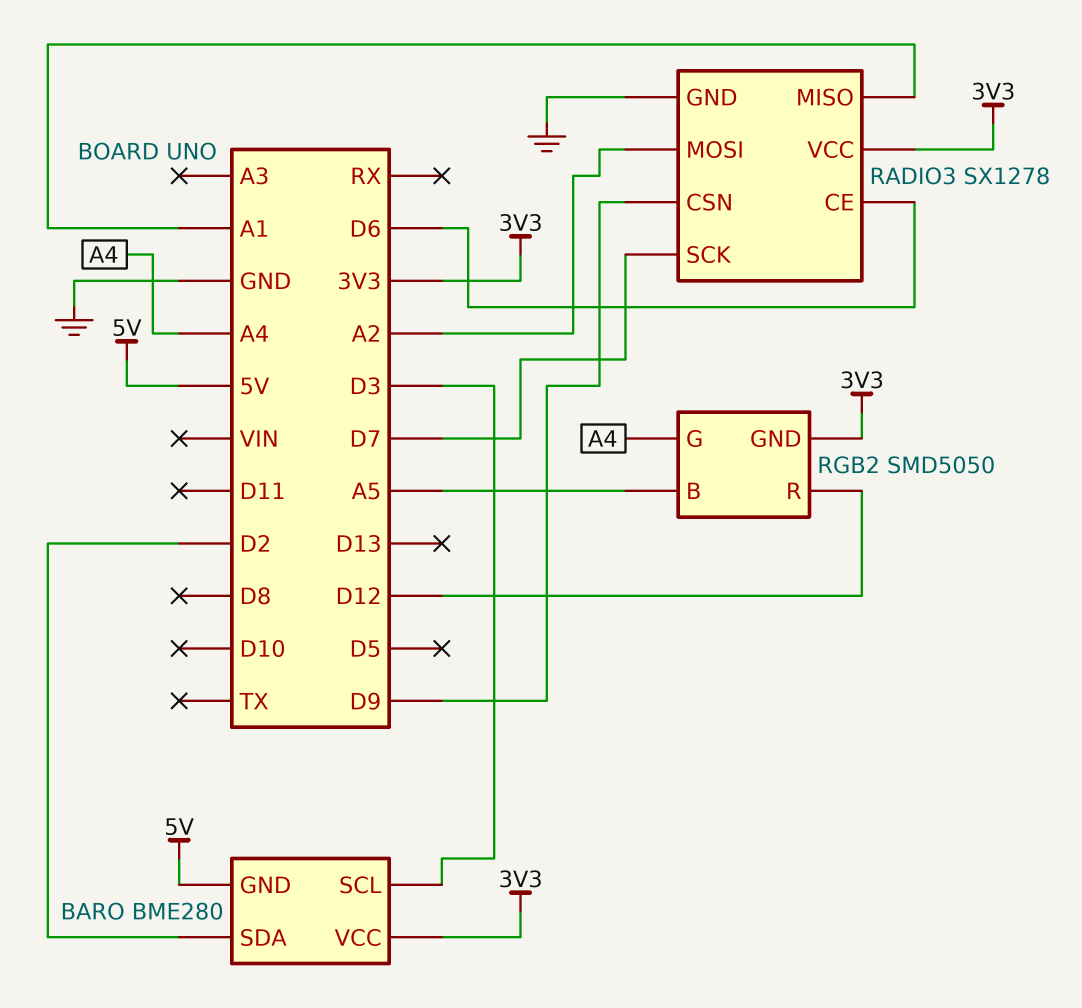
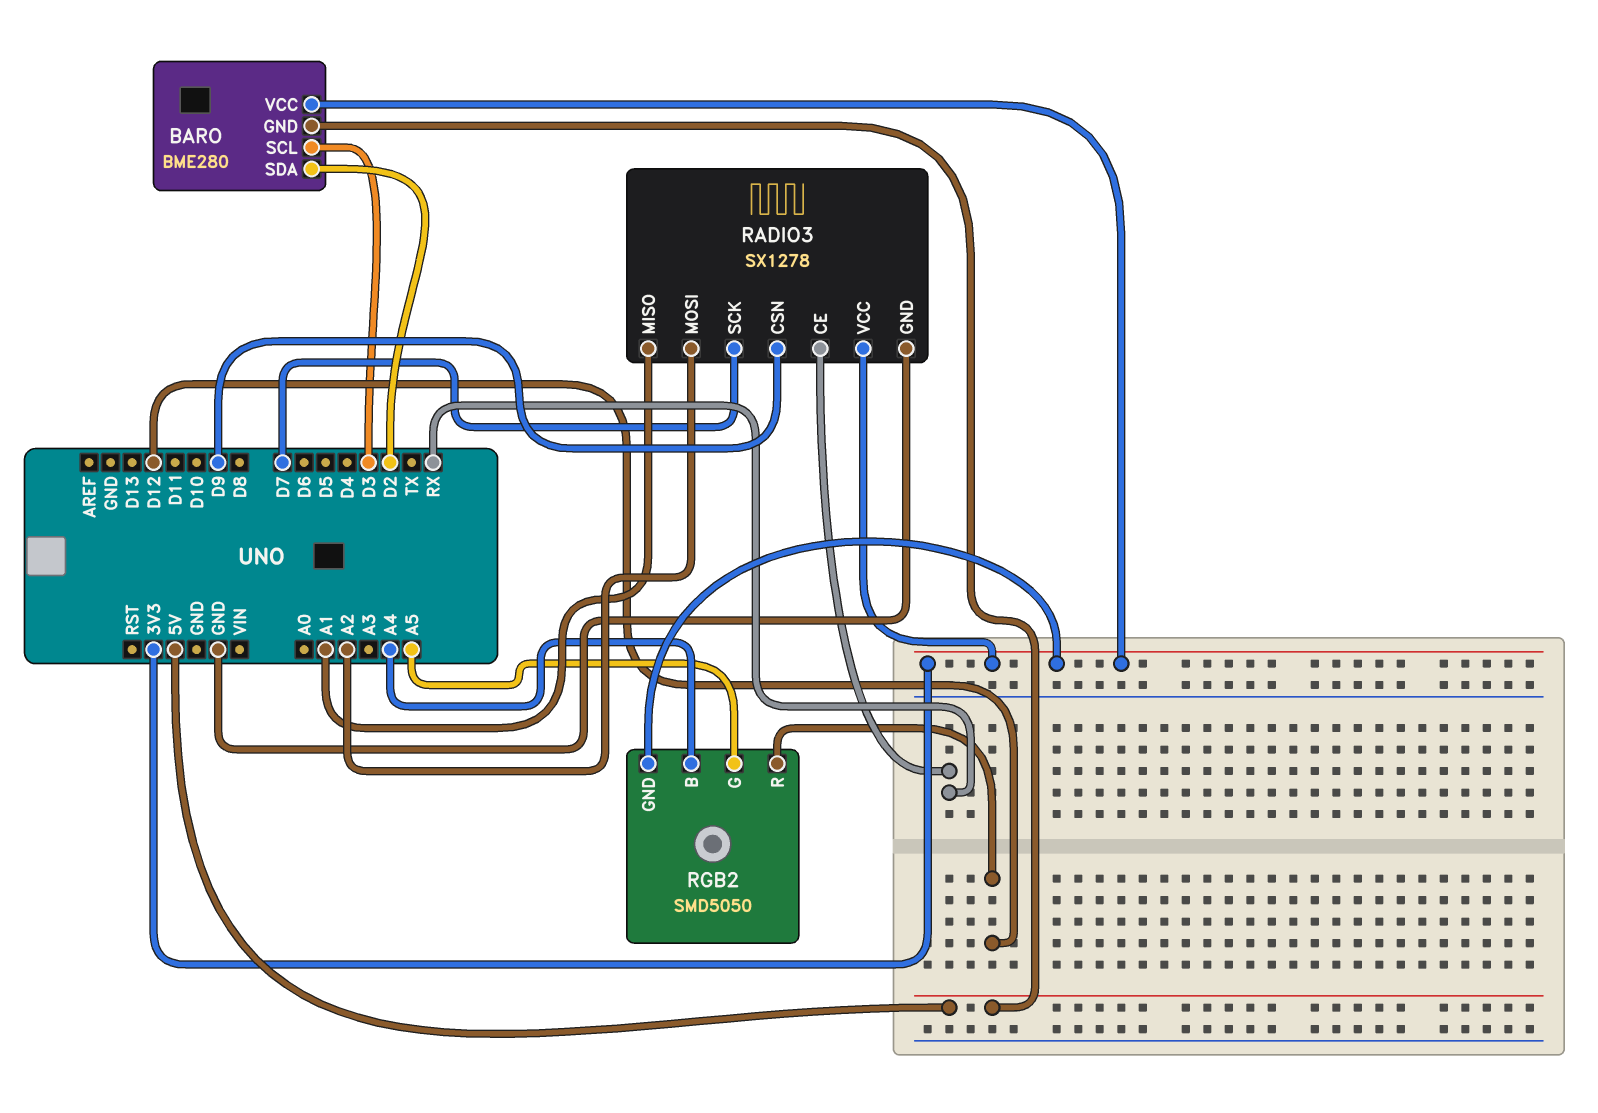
RADIO3 pin CE: D6 -> RX
RGB2 pin B: A5 -> A4
RGB2 pin G: A4 -> A5

